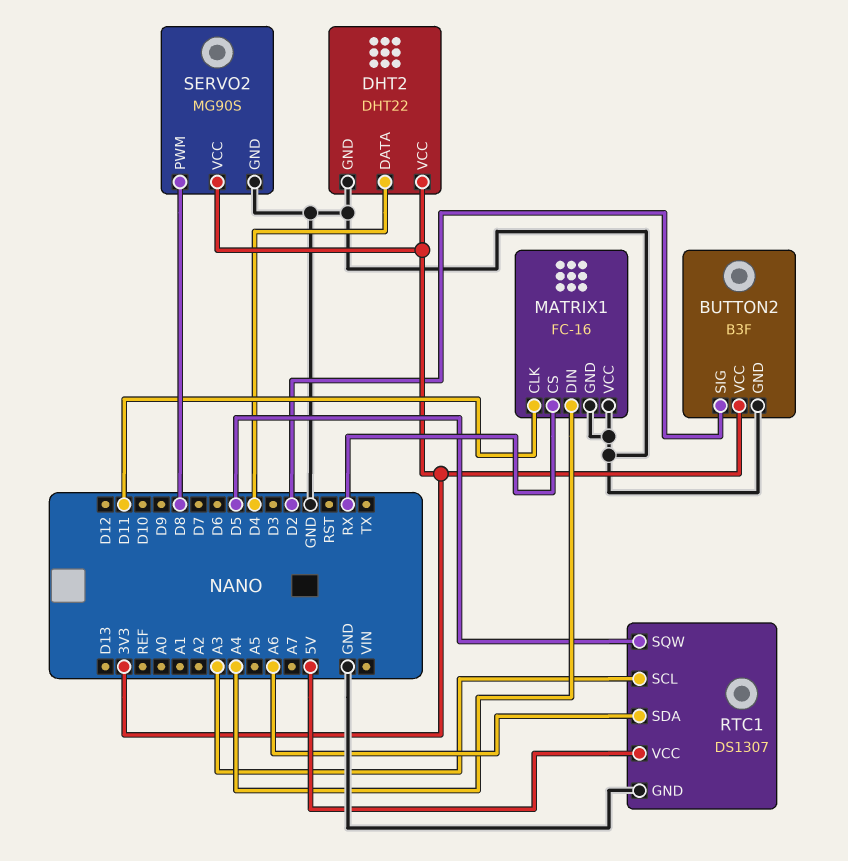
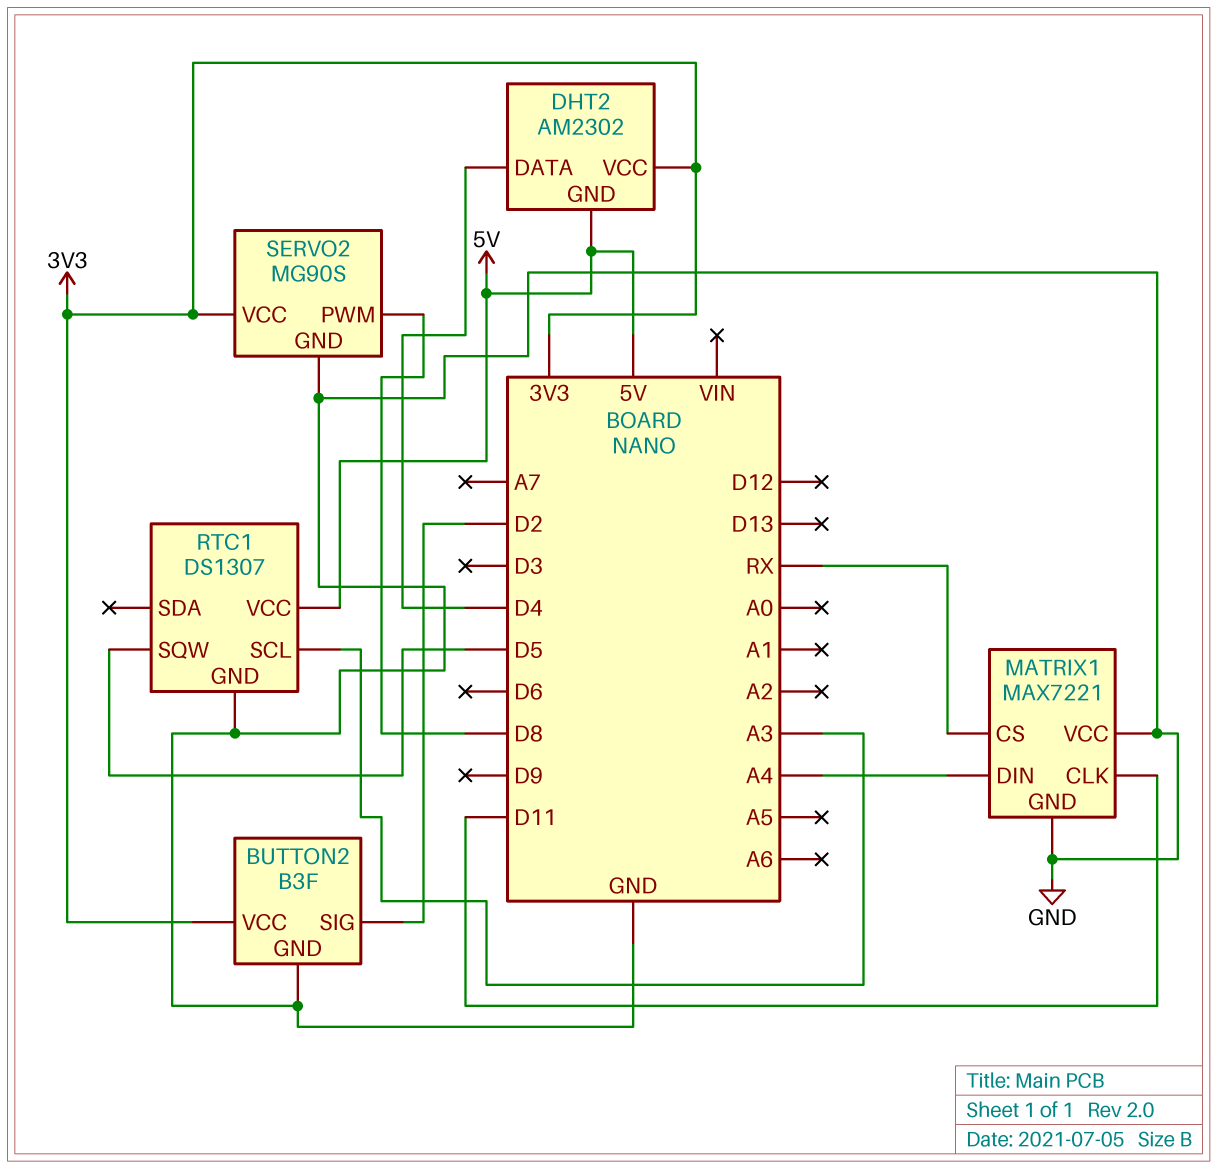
DHT2: DHT22 -> AM2302
DHT2 pin GND: GND -> 5V
MATRIX1: FC-16 -> MAX7221
RTC1 pin SDA: A6 -> none

